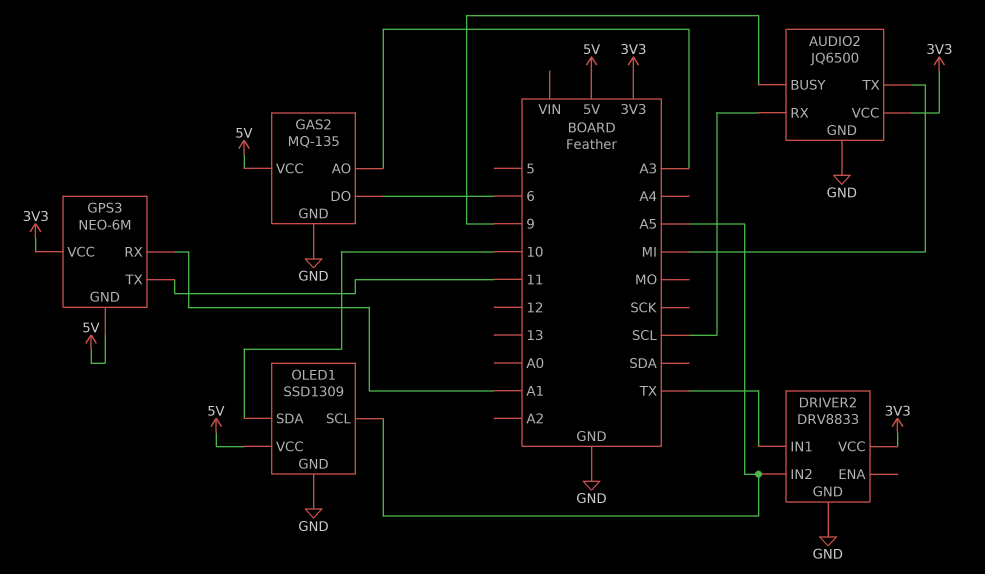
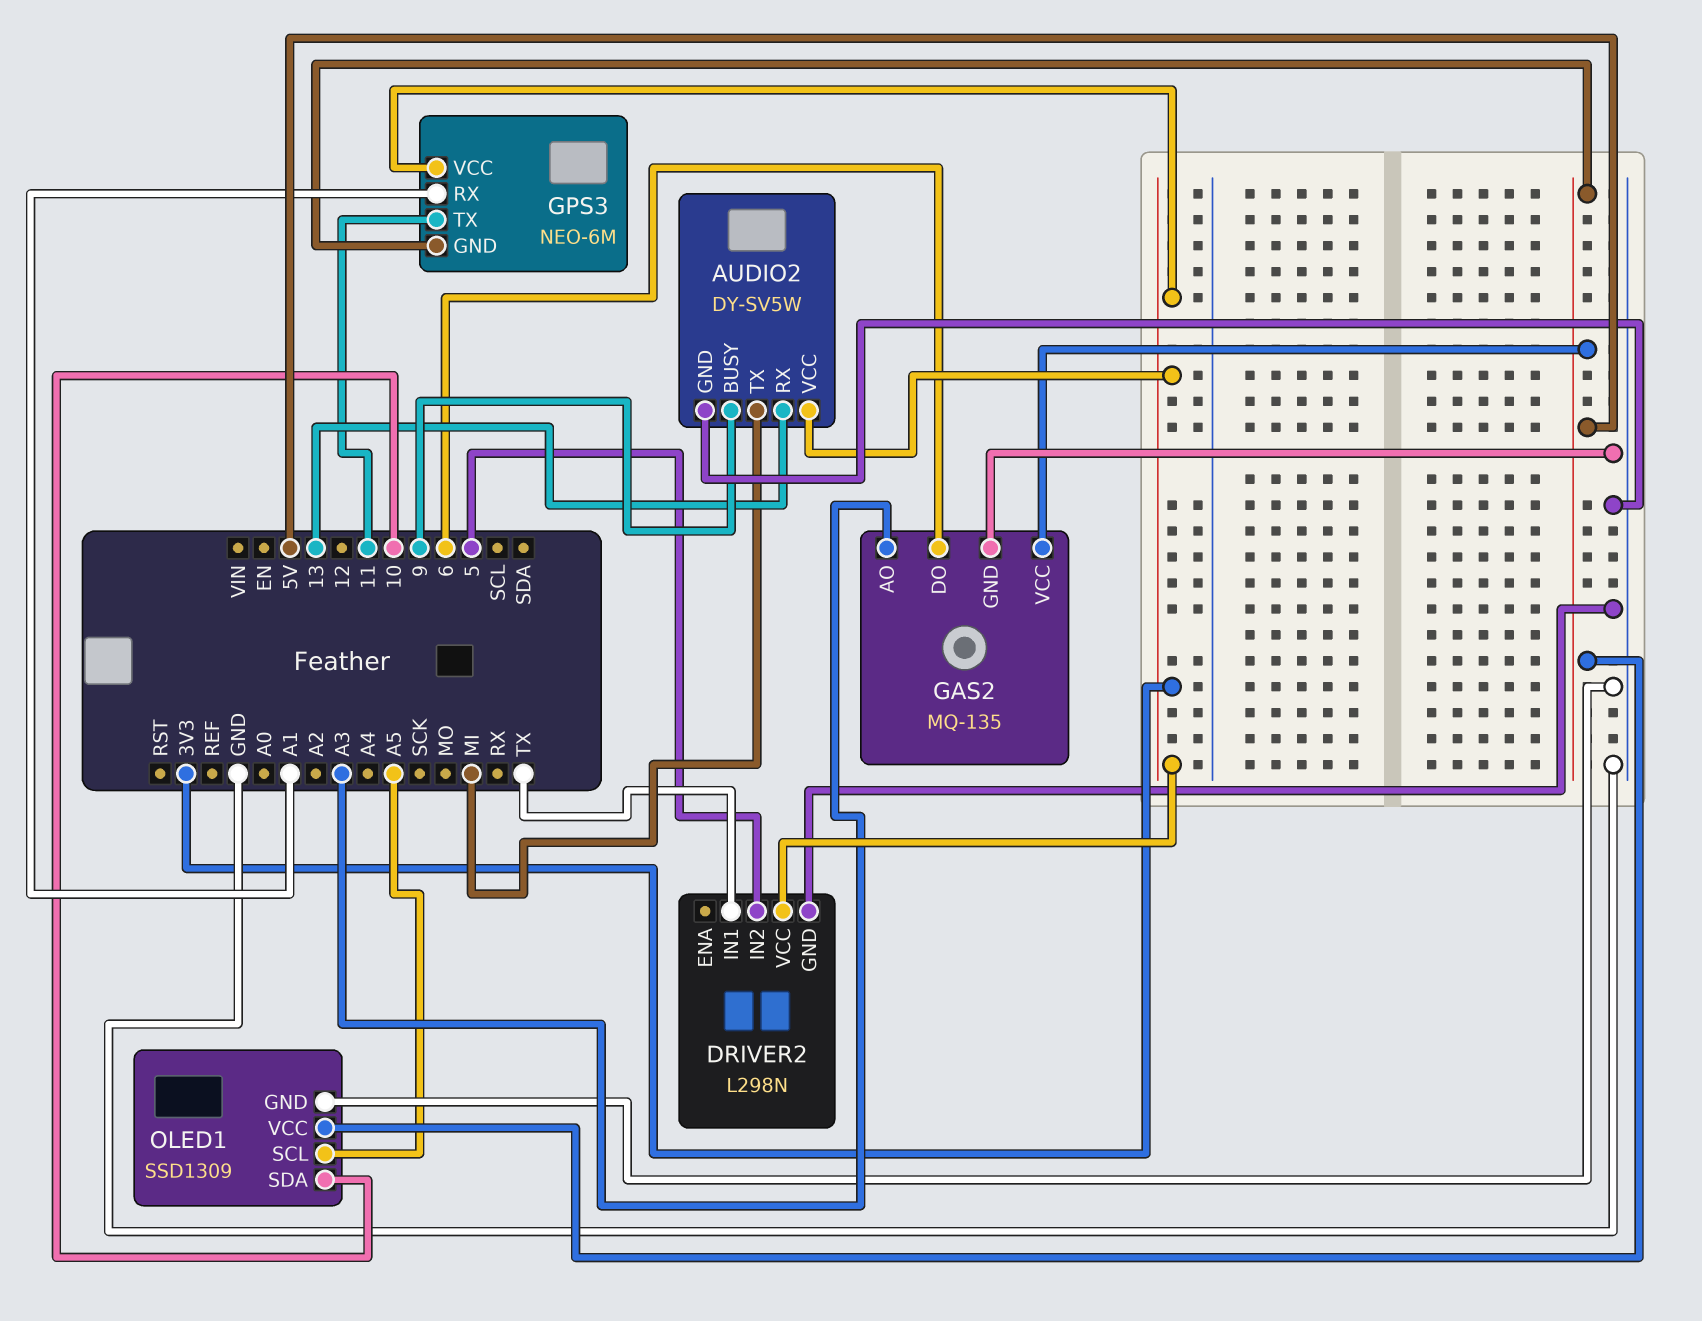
AUDIO2: JQ6500 -> DY-SV5W
AUDIO2 pin RX: SCL -> 13
DRIVER2: DRV8833 -> L298N
DRIVER2 pin IN2: A5 -> 5

